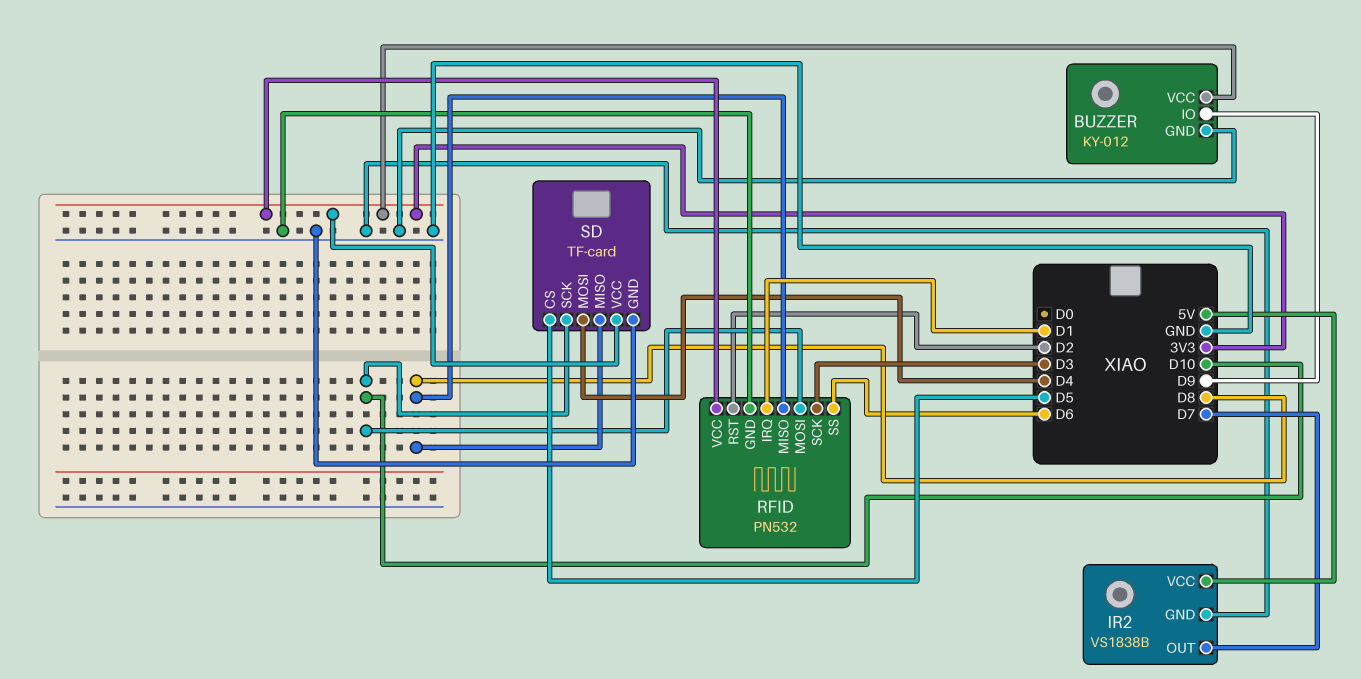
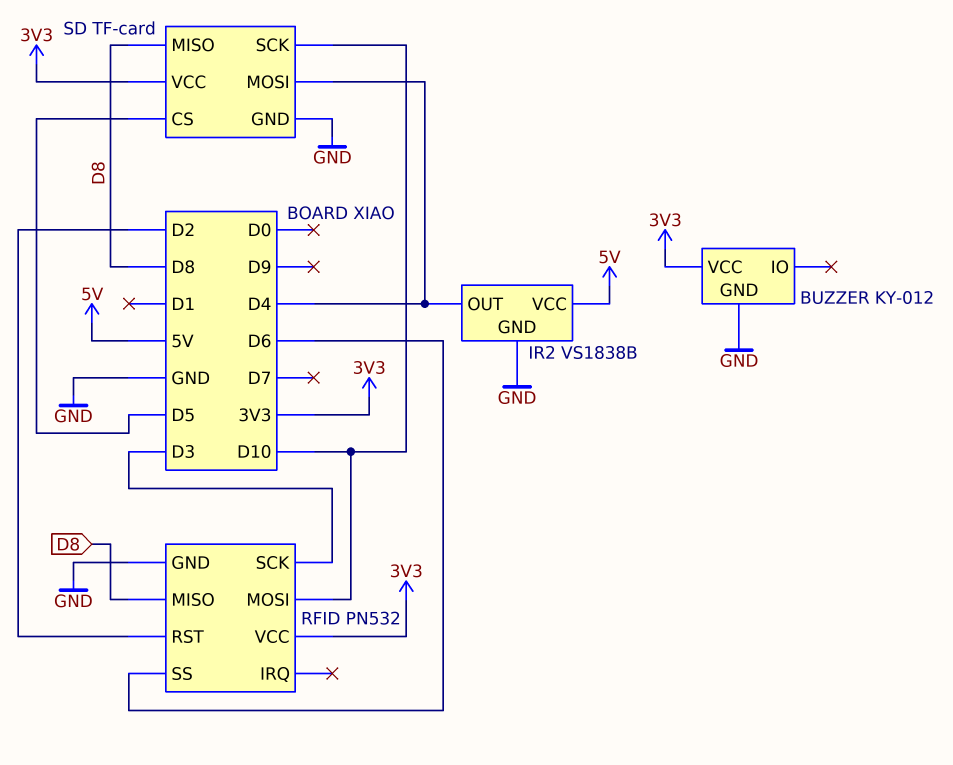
BUZZER pin IO: D9 -> none
IR2 pin OUT: D7 -> D4
RFID pin IRQ: D1 -> none

